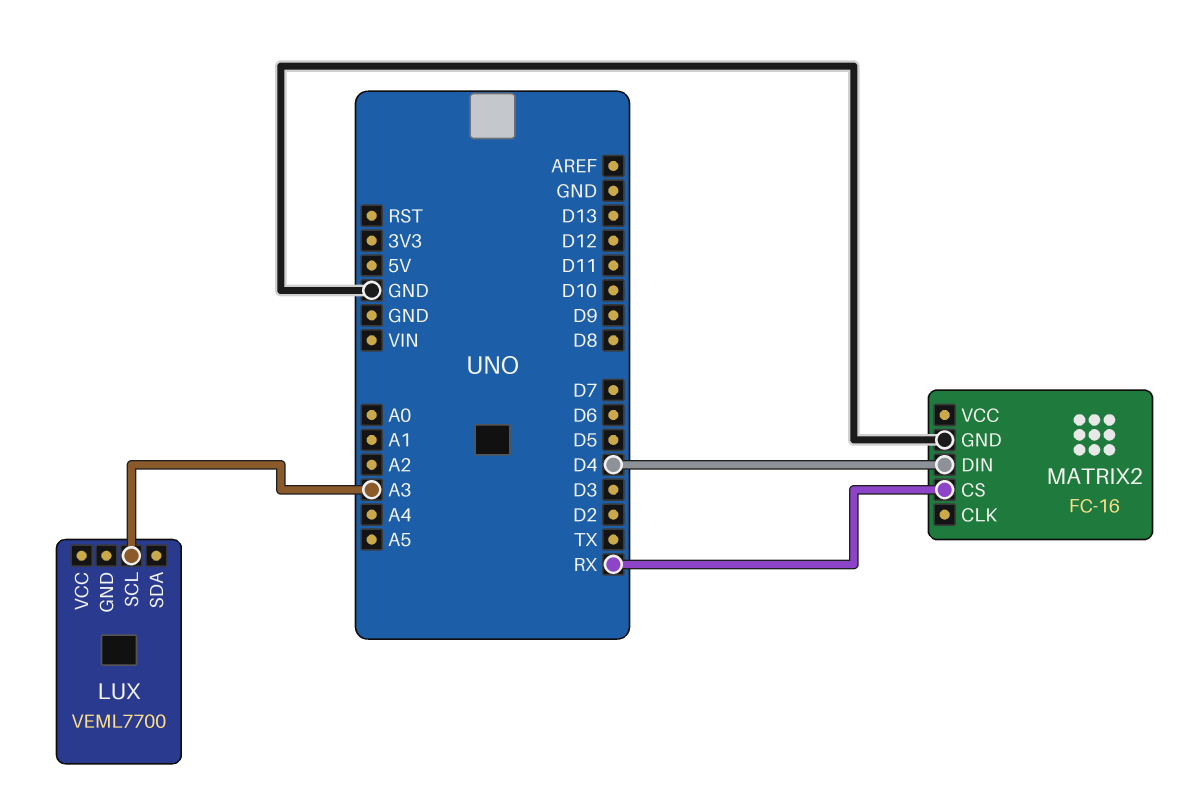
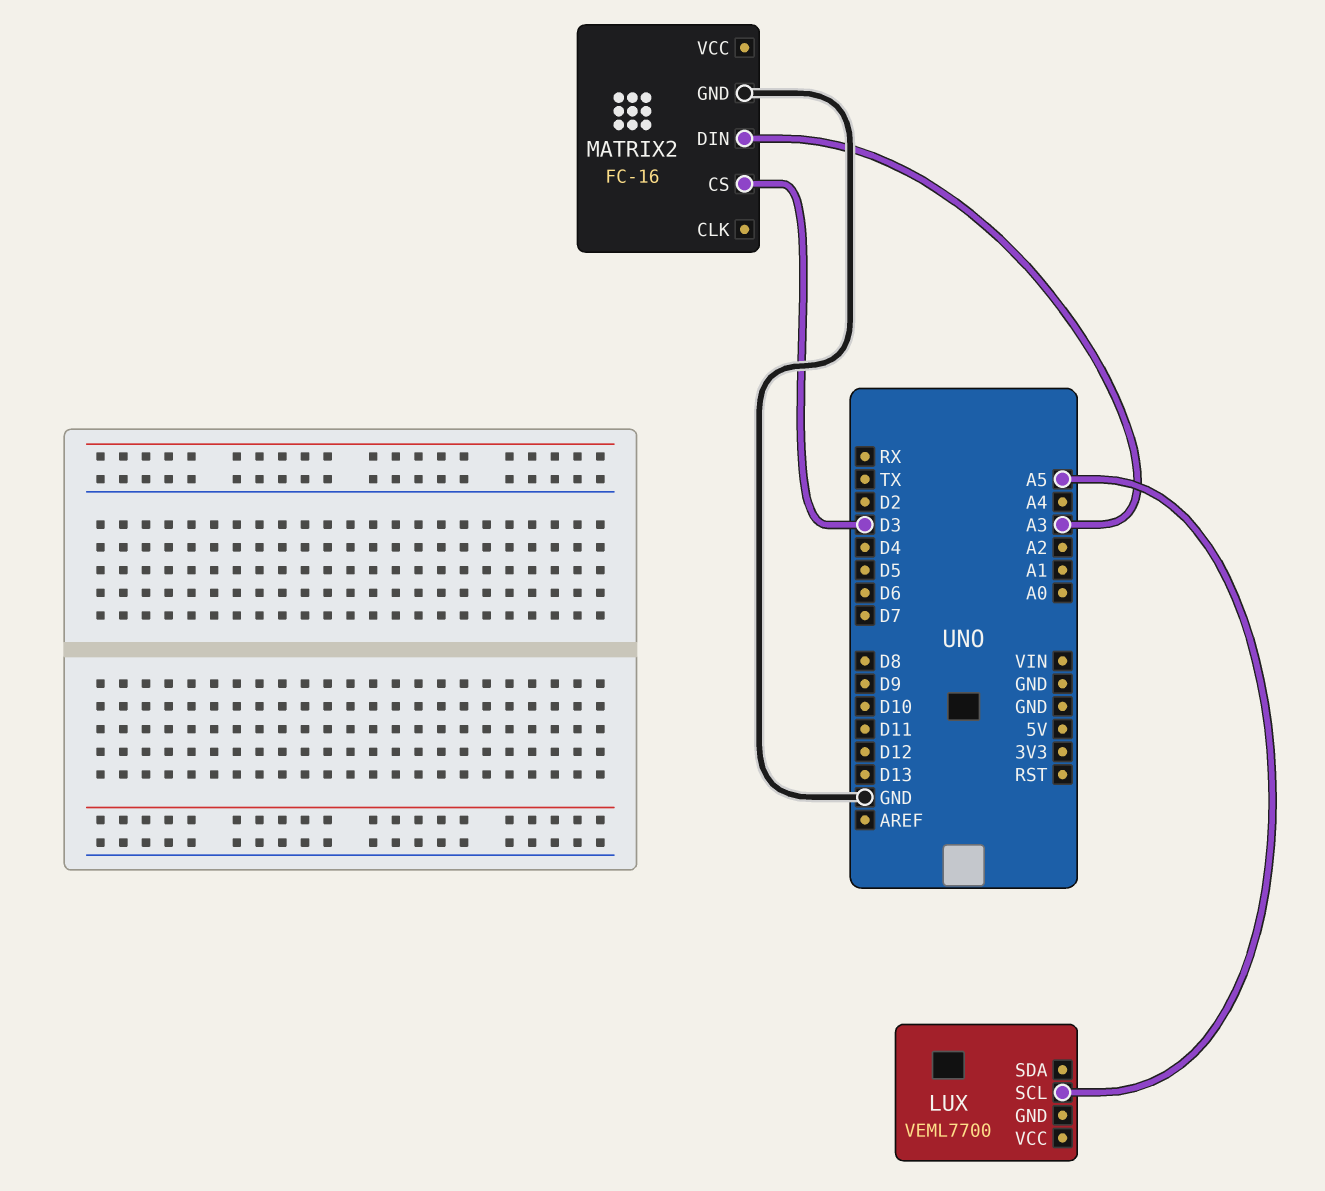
LUX pin SCL: A3 -> A5
MATRIX2 pin CS: RX -> D3
MATRIX2 pin DIN: D4 -> A3

